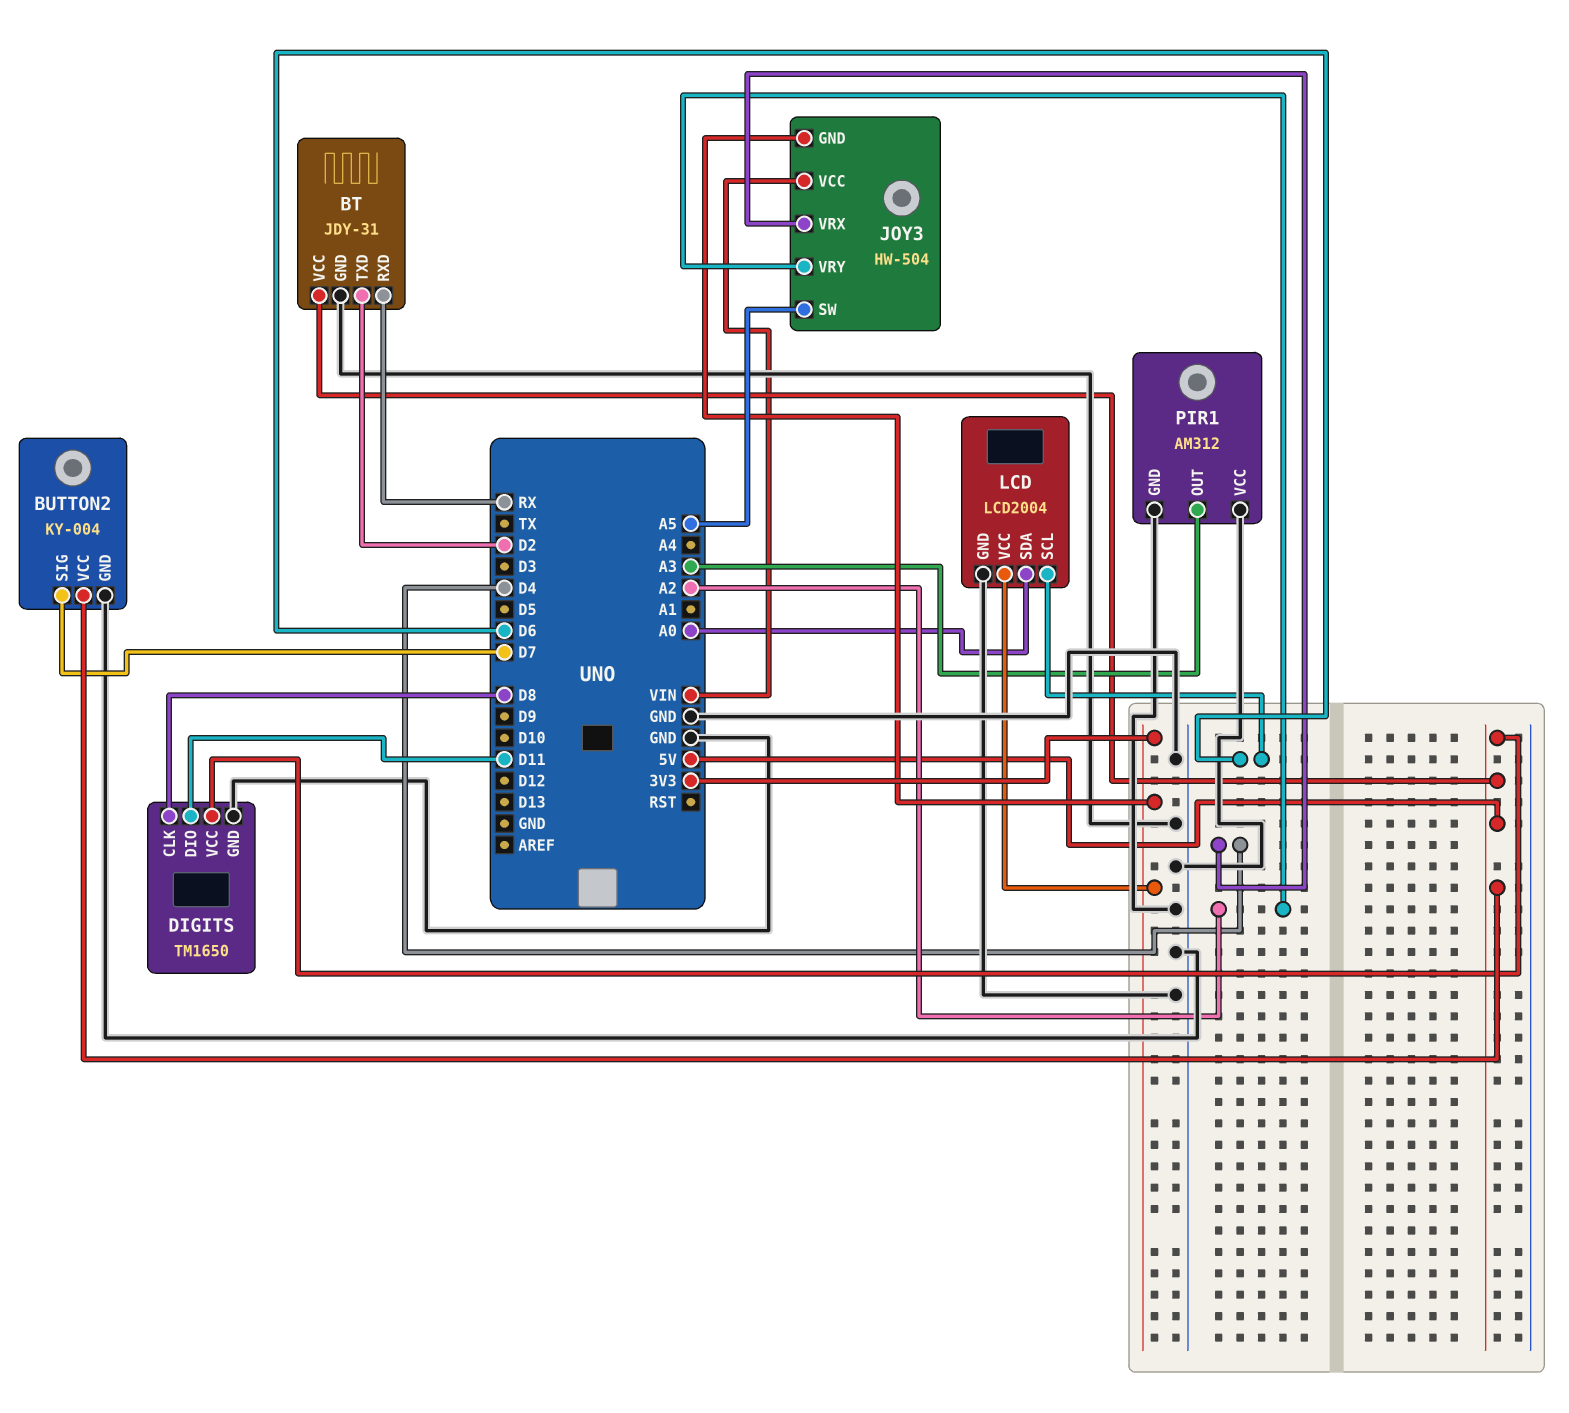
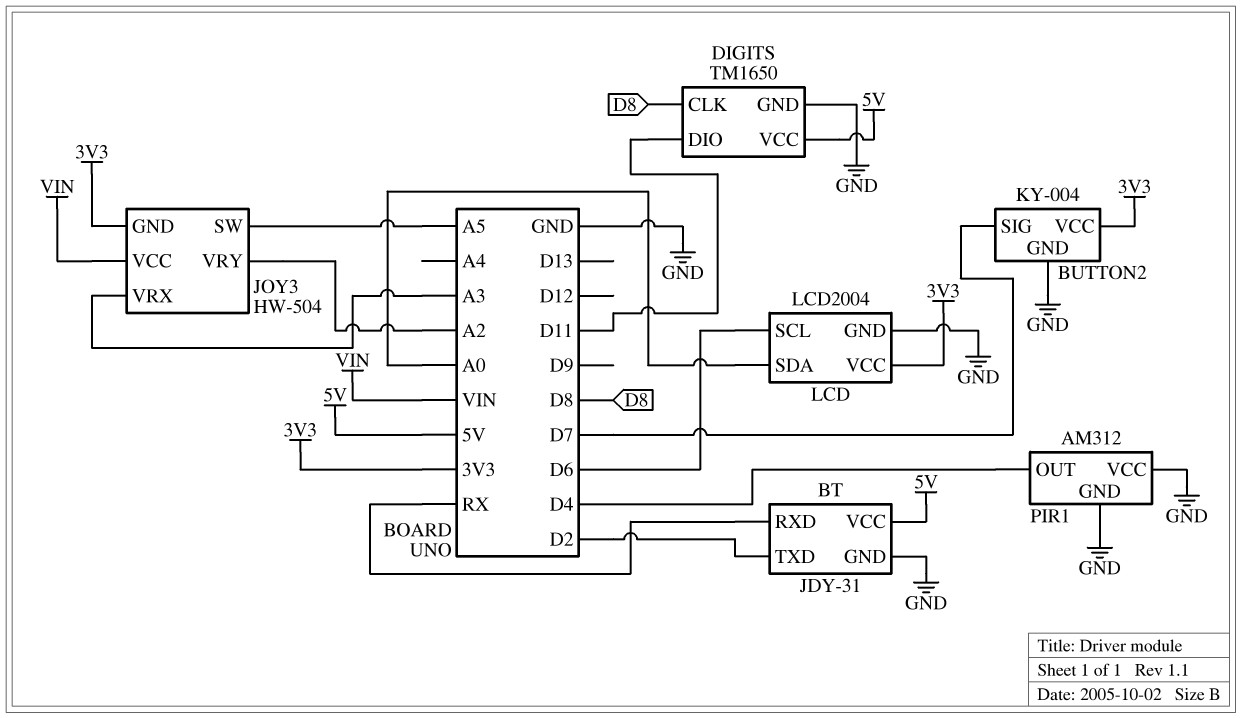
BUTTON2 pin VCC: 5V -> 3V3
JOY3 pin VRX: D4 -> A3
PIR1 pin OUT: A3 -> D4

